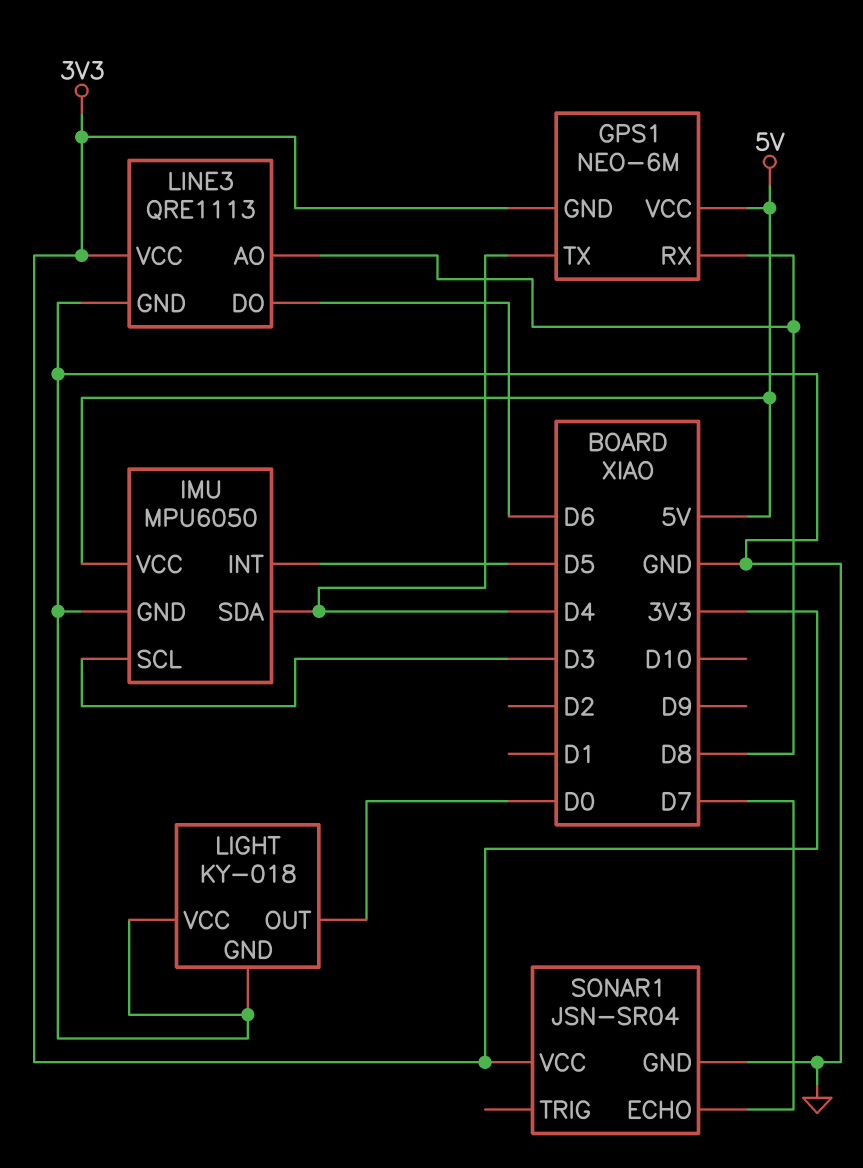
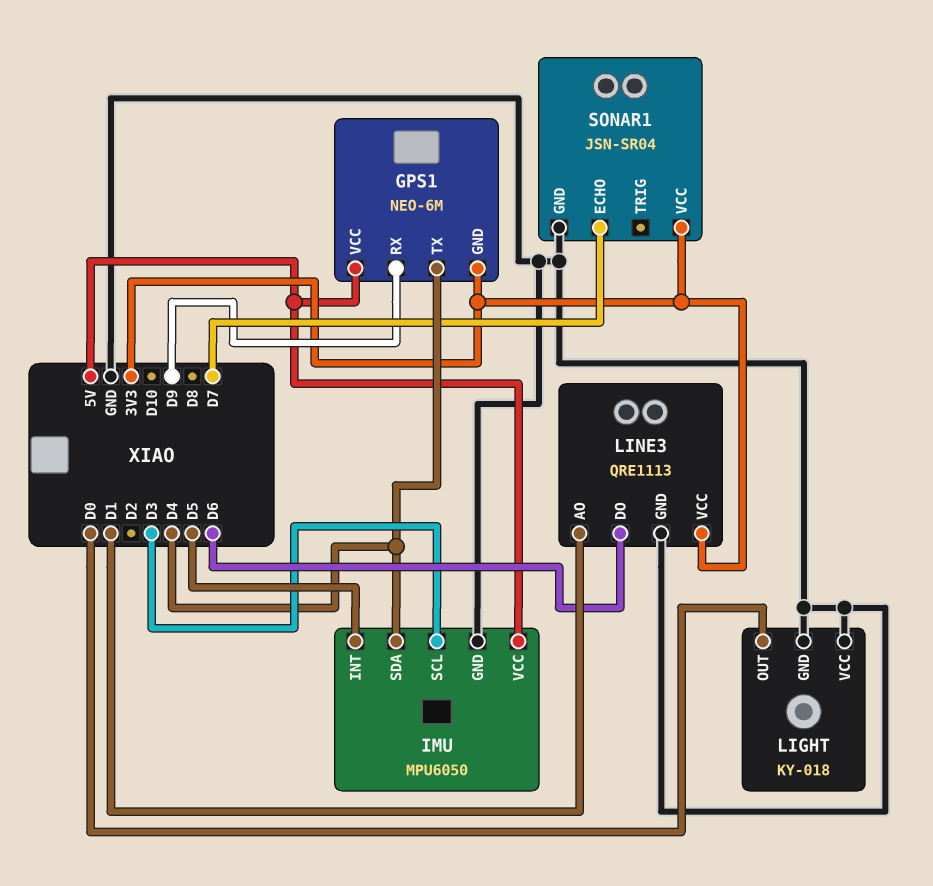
GPS1 pin RX: D8 -> D9
LINE3 pin AO: D8 -> D1

